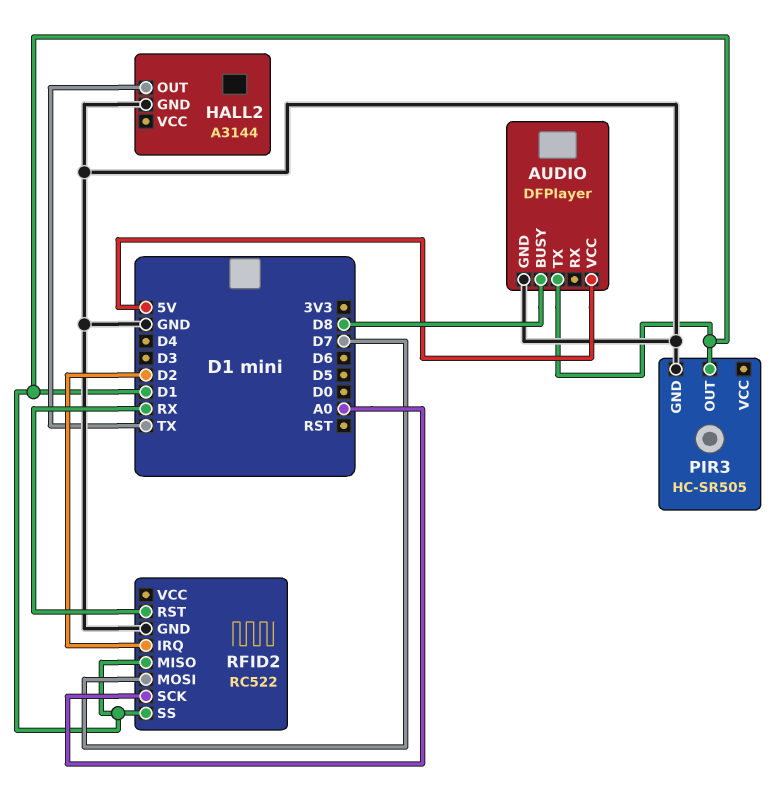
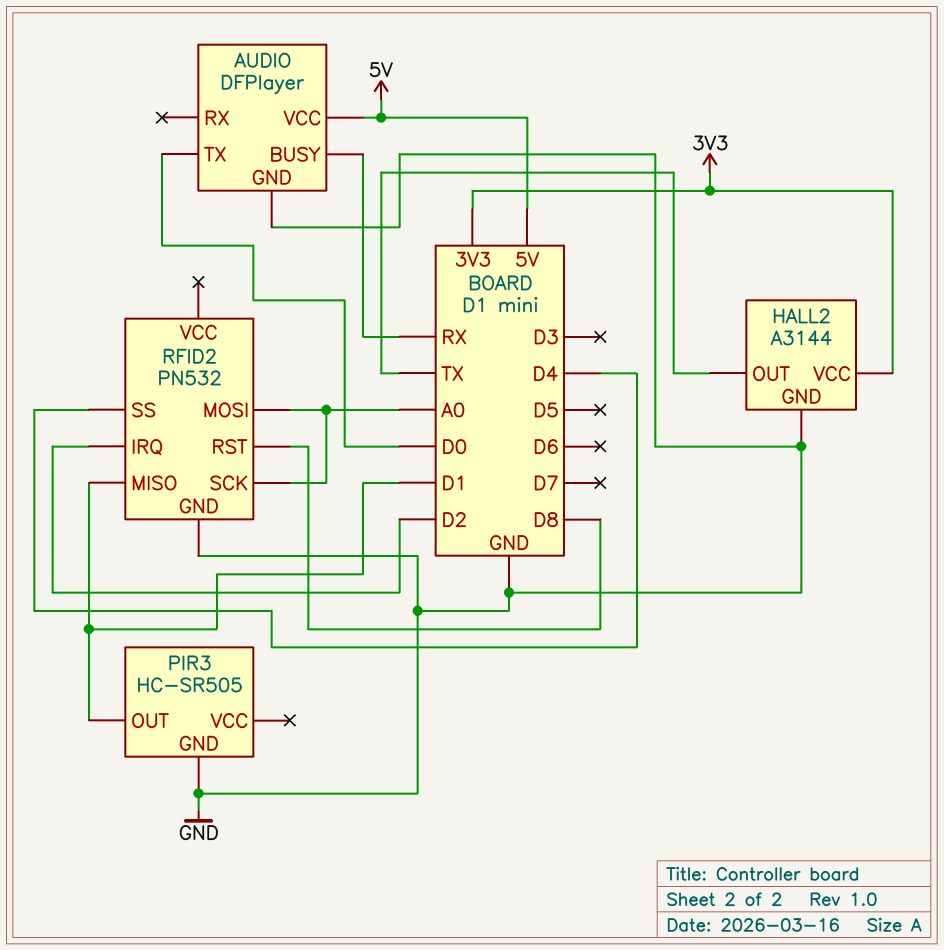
AUDIO pin BUSY: D8 -> RX
AUDIO pin TX: D1 -> D0
HALL2 pin VCC: none -> 3V3
RFID2: RC522 -> PN532
RFID2 pin MOSI: D7 -> A0
RFID2 pin RST: RX -> D8
RFID2 pin SS: D1 -> D4

